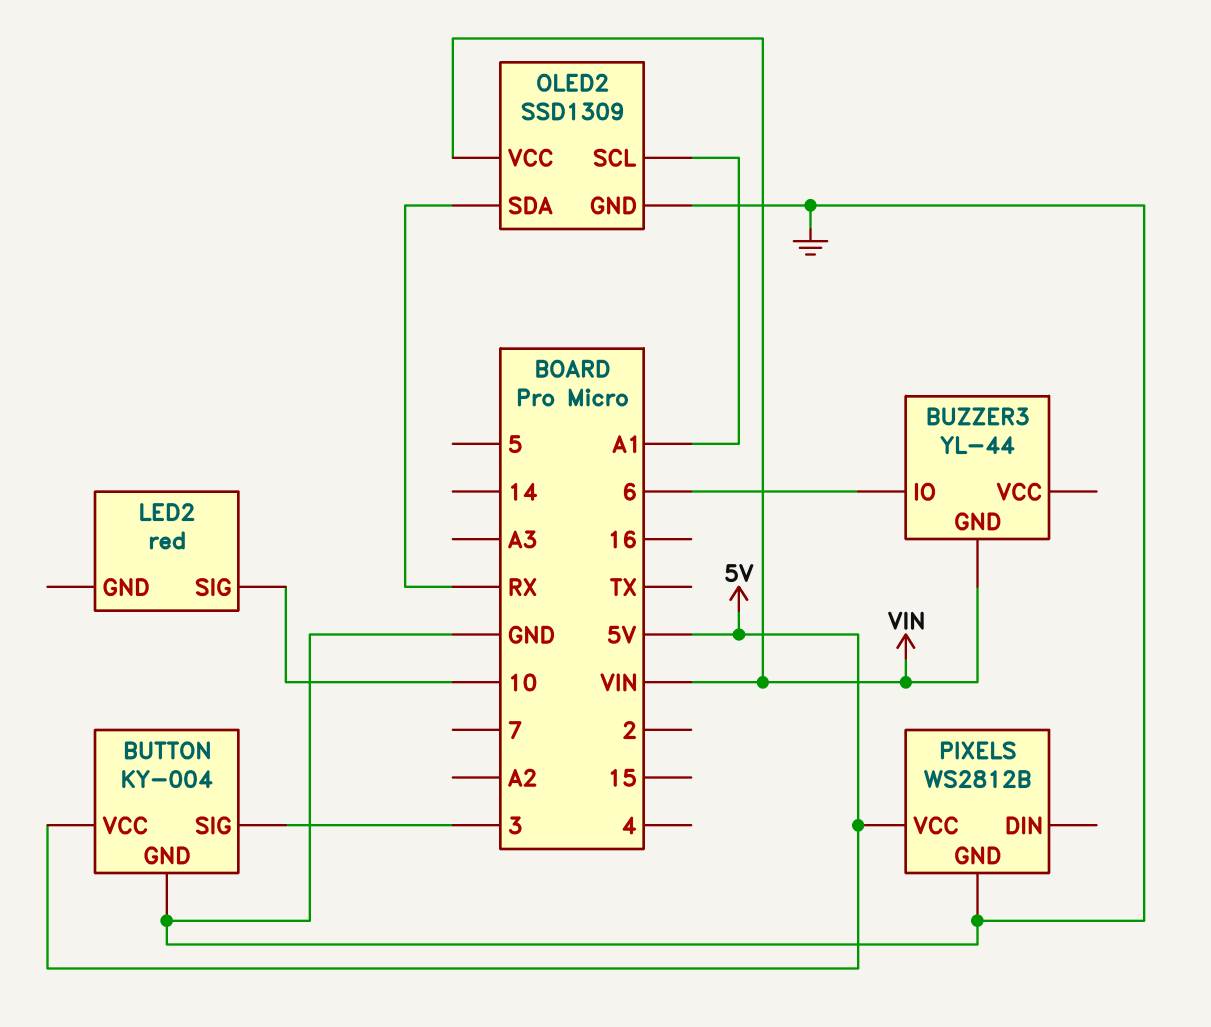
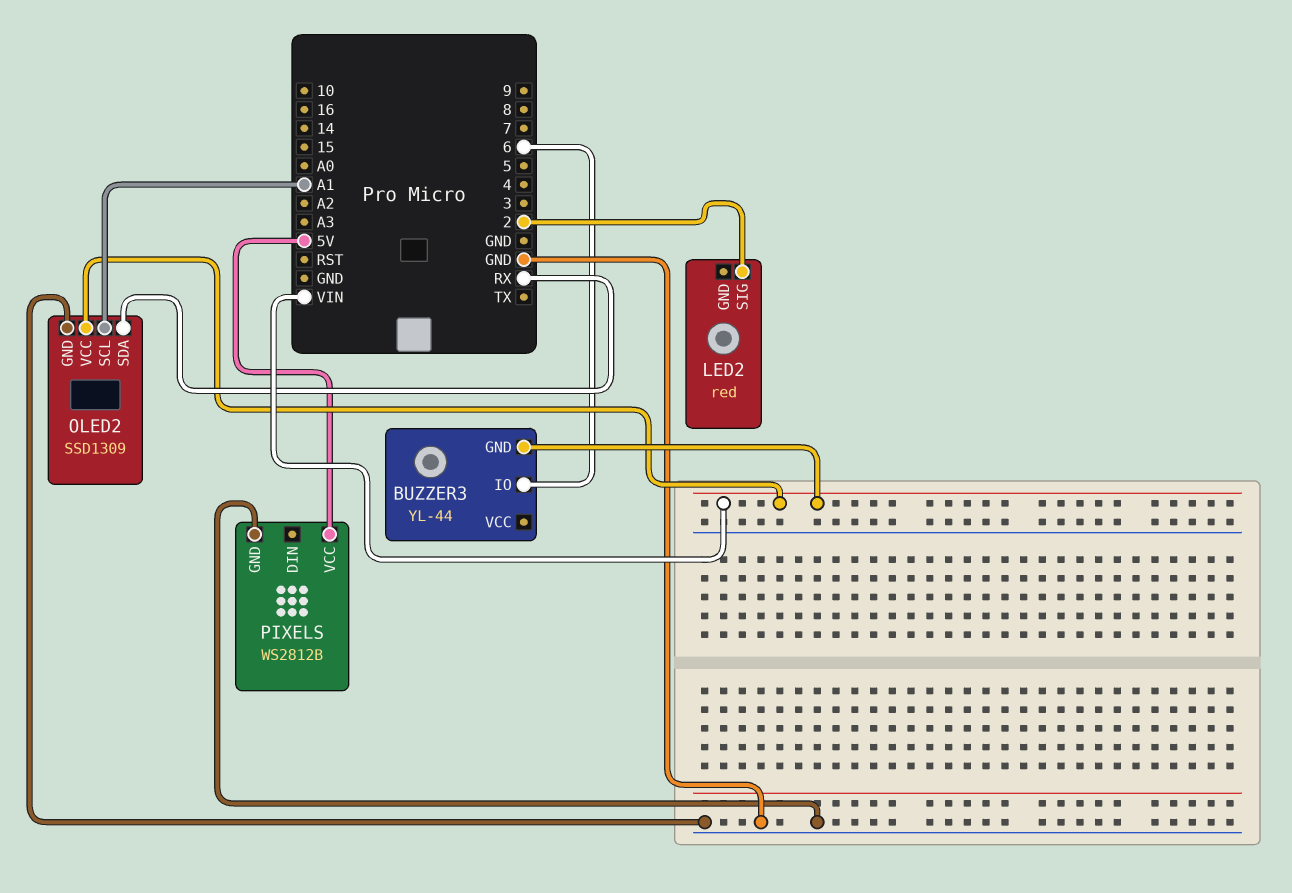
BUTTON: KY-004 -> none
BUTTON pin GND: GND -> none
BUTTON pin SIG: 3 -> none
BUTTON pin VCC: 5V -> none
LED2 pin SIG: 10 -> 2

